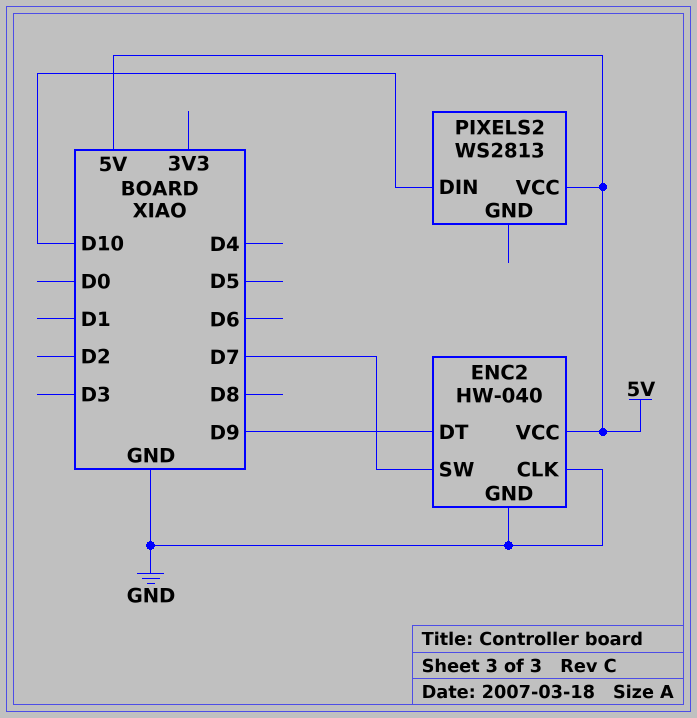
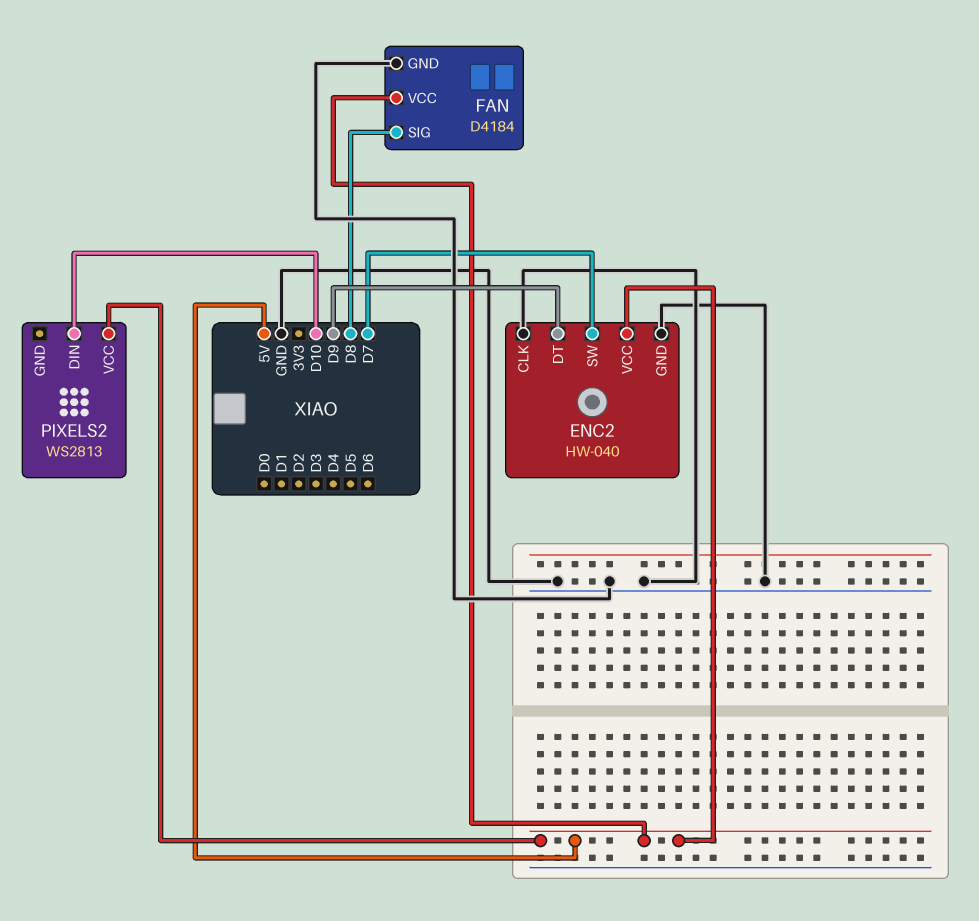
FAN: none -> D4184
FAN pin GND: none -> GND
FAN pin SIG: none -> D8
FAN pin VCC: none -> 5V

